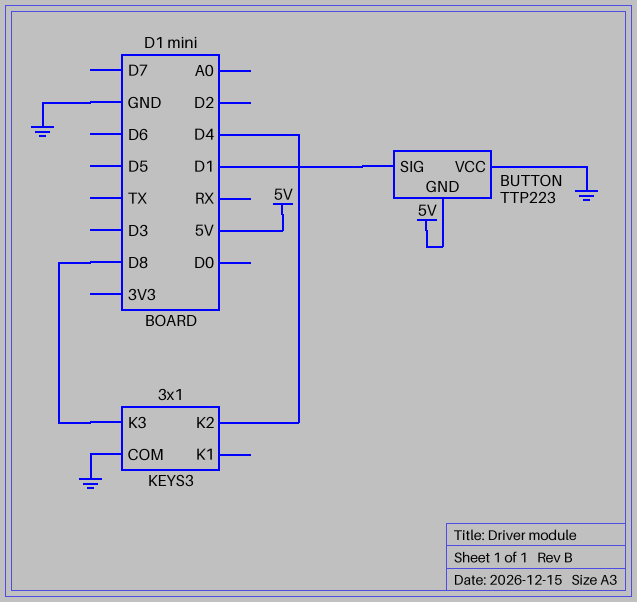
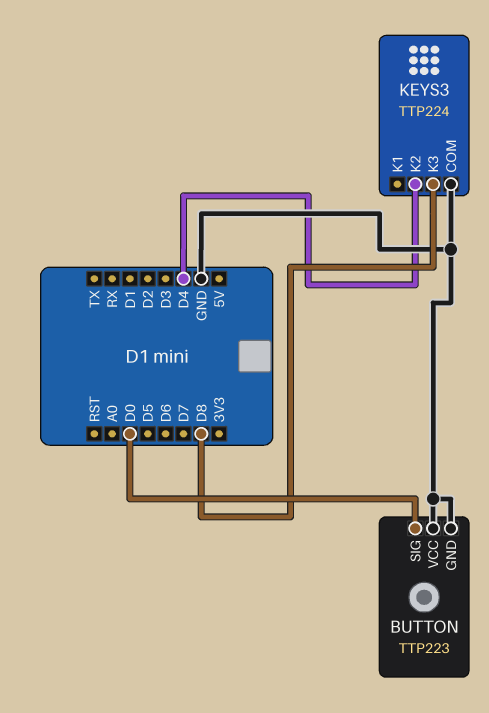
BUTTON pin GND: 5V -> GND
BUTTON pin SIG: D1 -> D0
KEYS3: 3x1 -> TTP224

